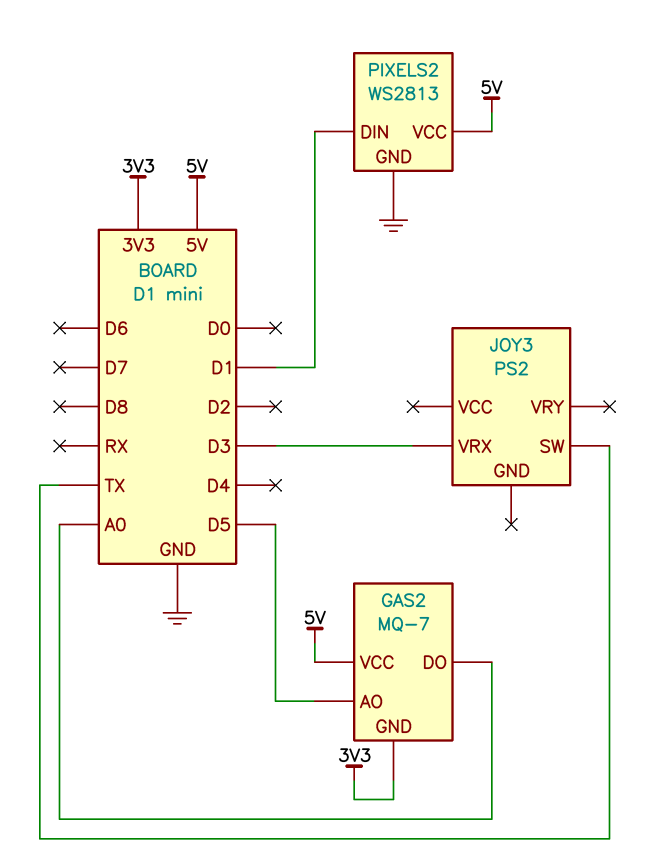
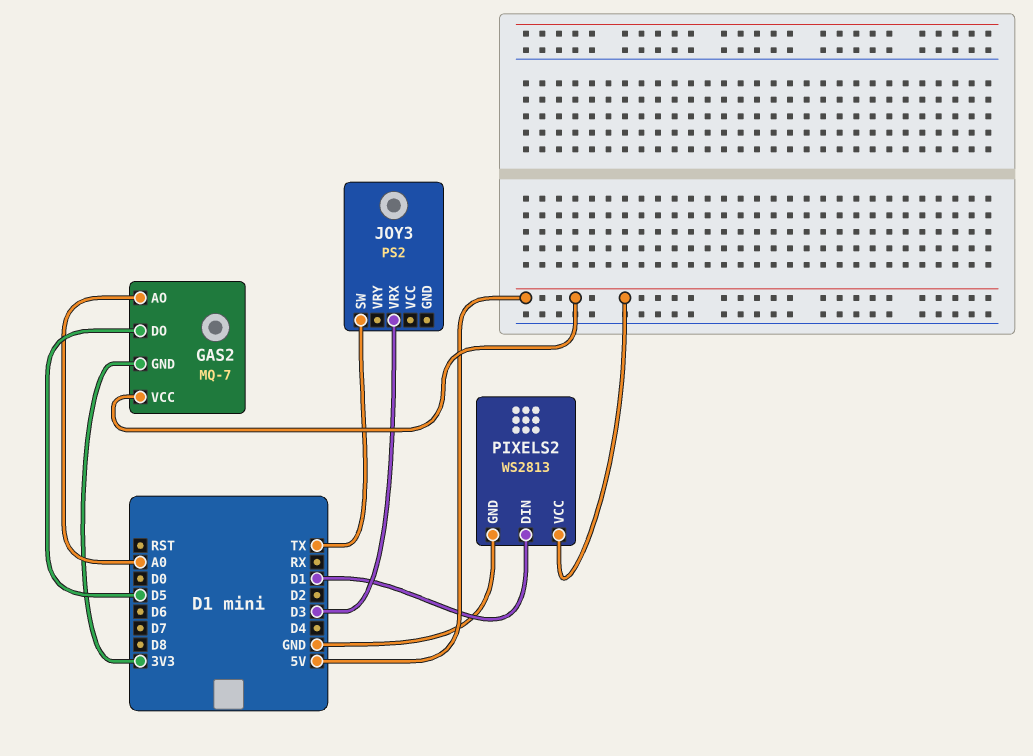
GAS2 pin AO: D5 -> A0
GAS2 pin DO: A0 -> D5

